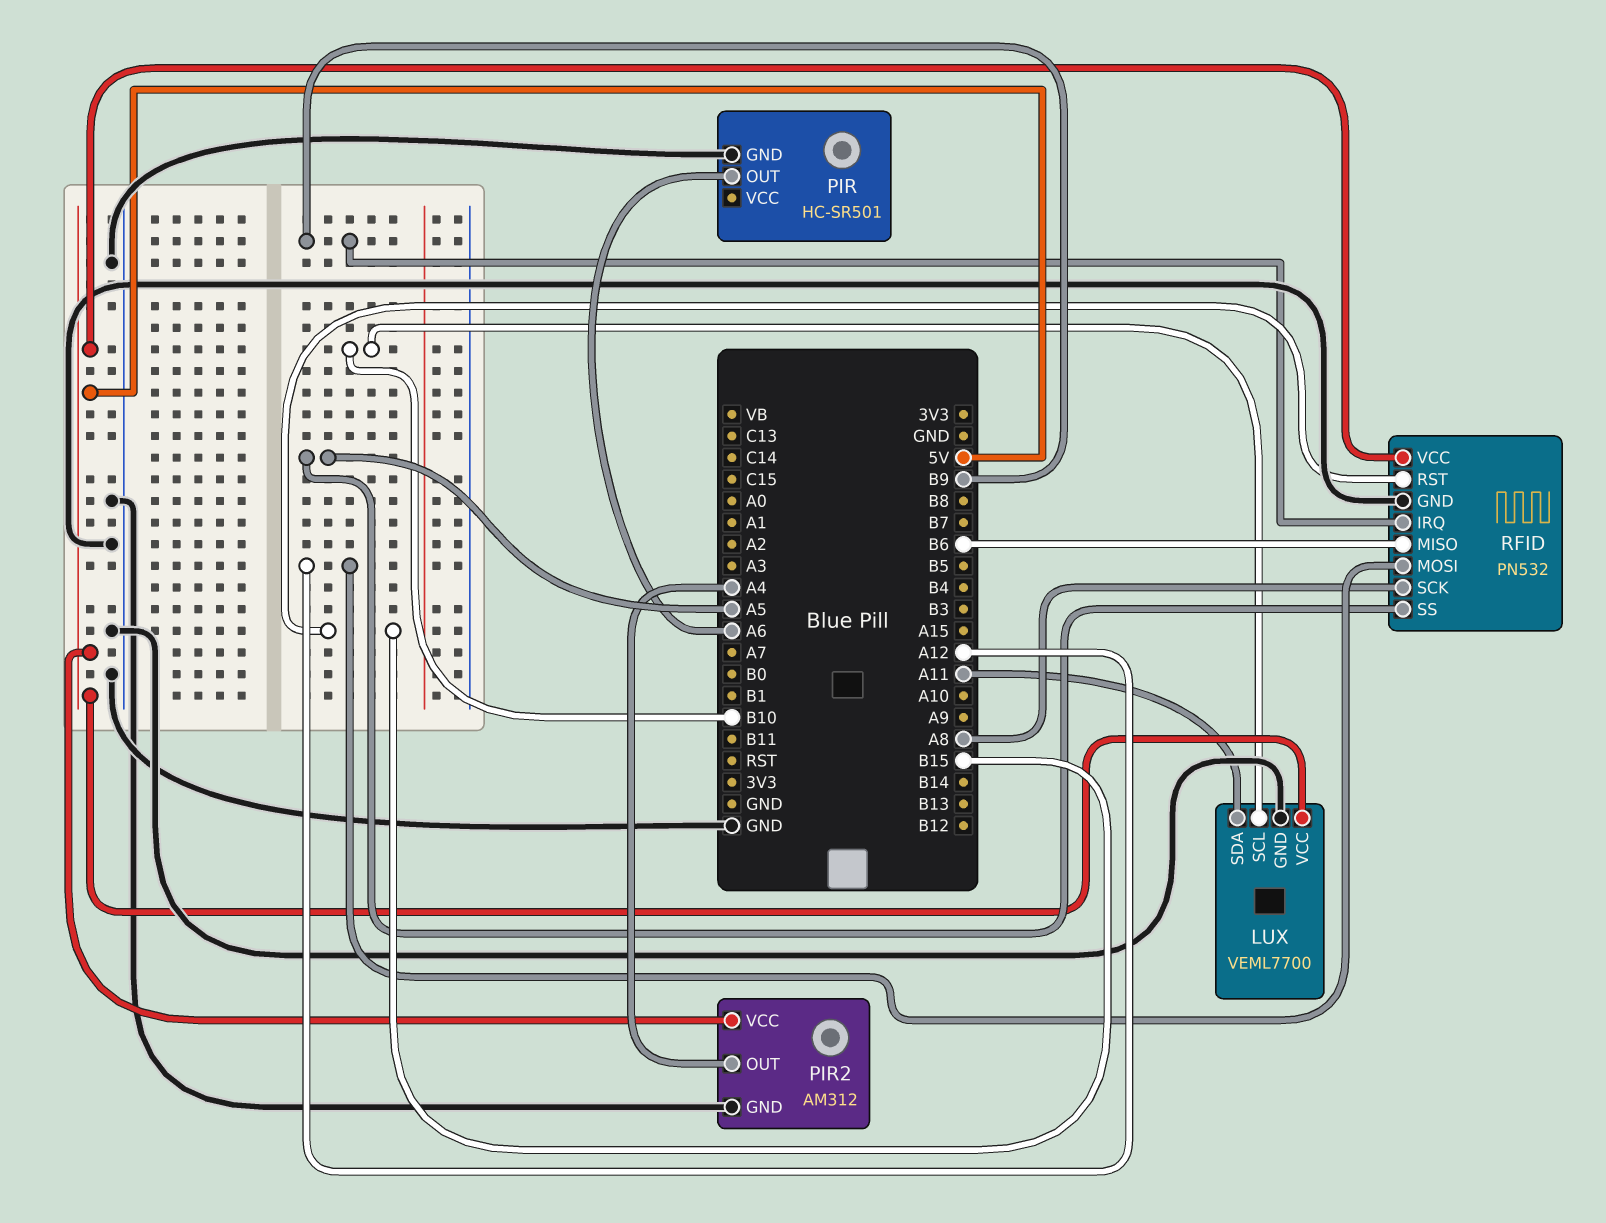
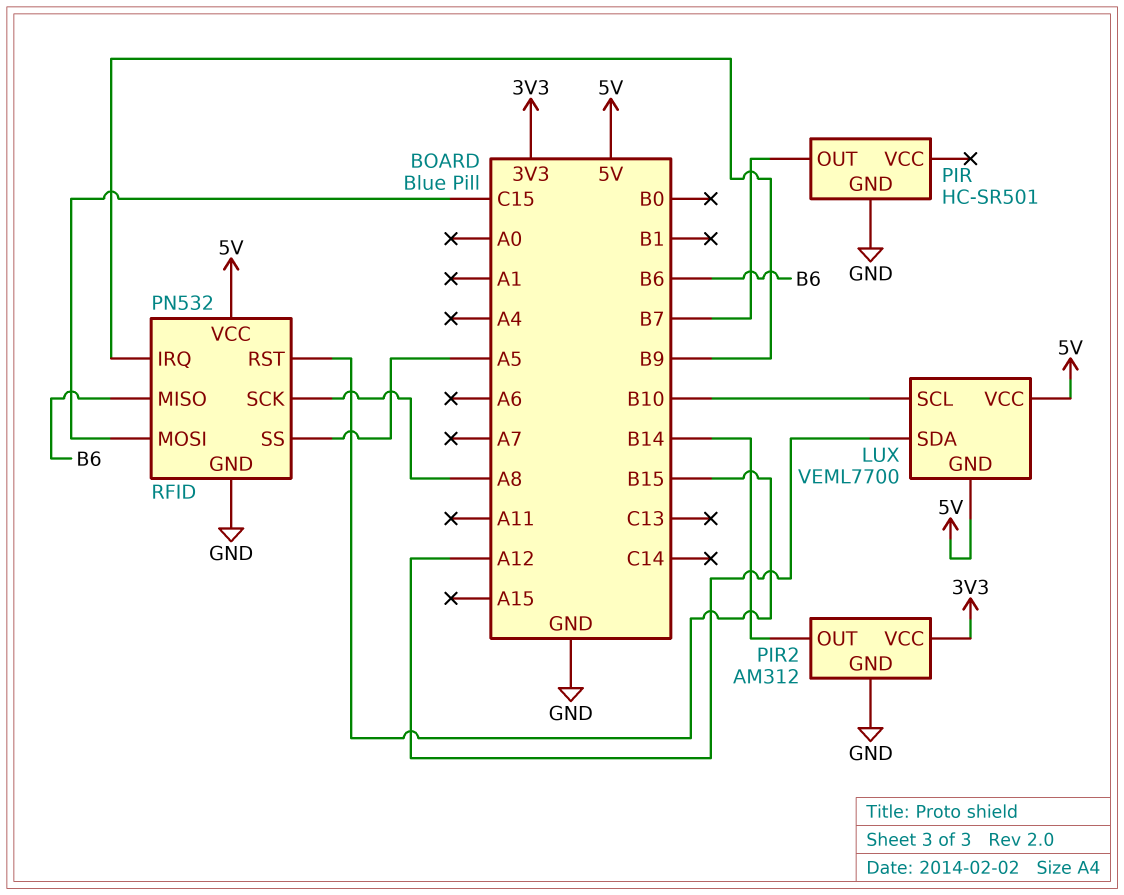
LUX pin GND: GND -> 5V
LUX pin SDA: A11 -> A12
PIR pin OUT: A6 -> B7
PIR2 pin OUT: A4 -> B14
PIR2 pin VCC: 5V -> 3V3
RFID pin MOSI: A12 -> C15

